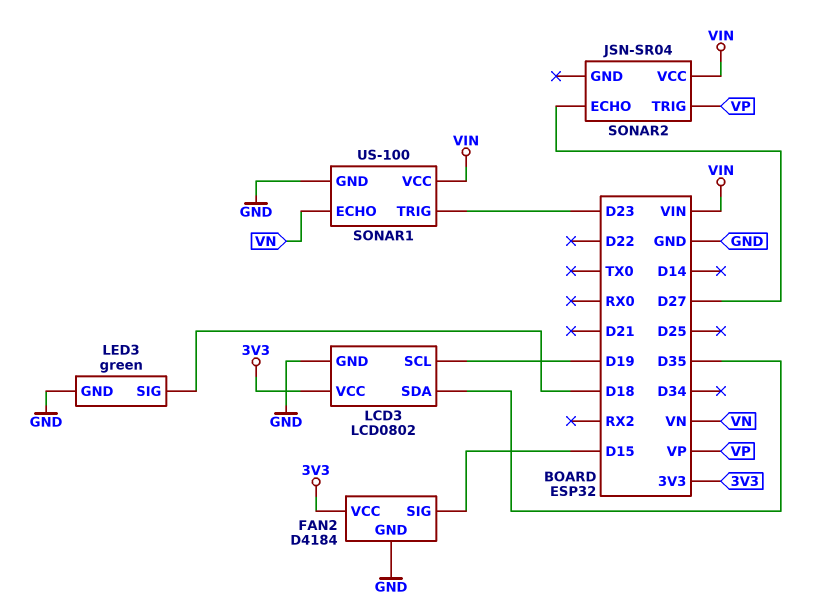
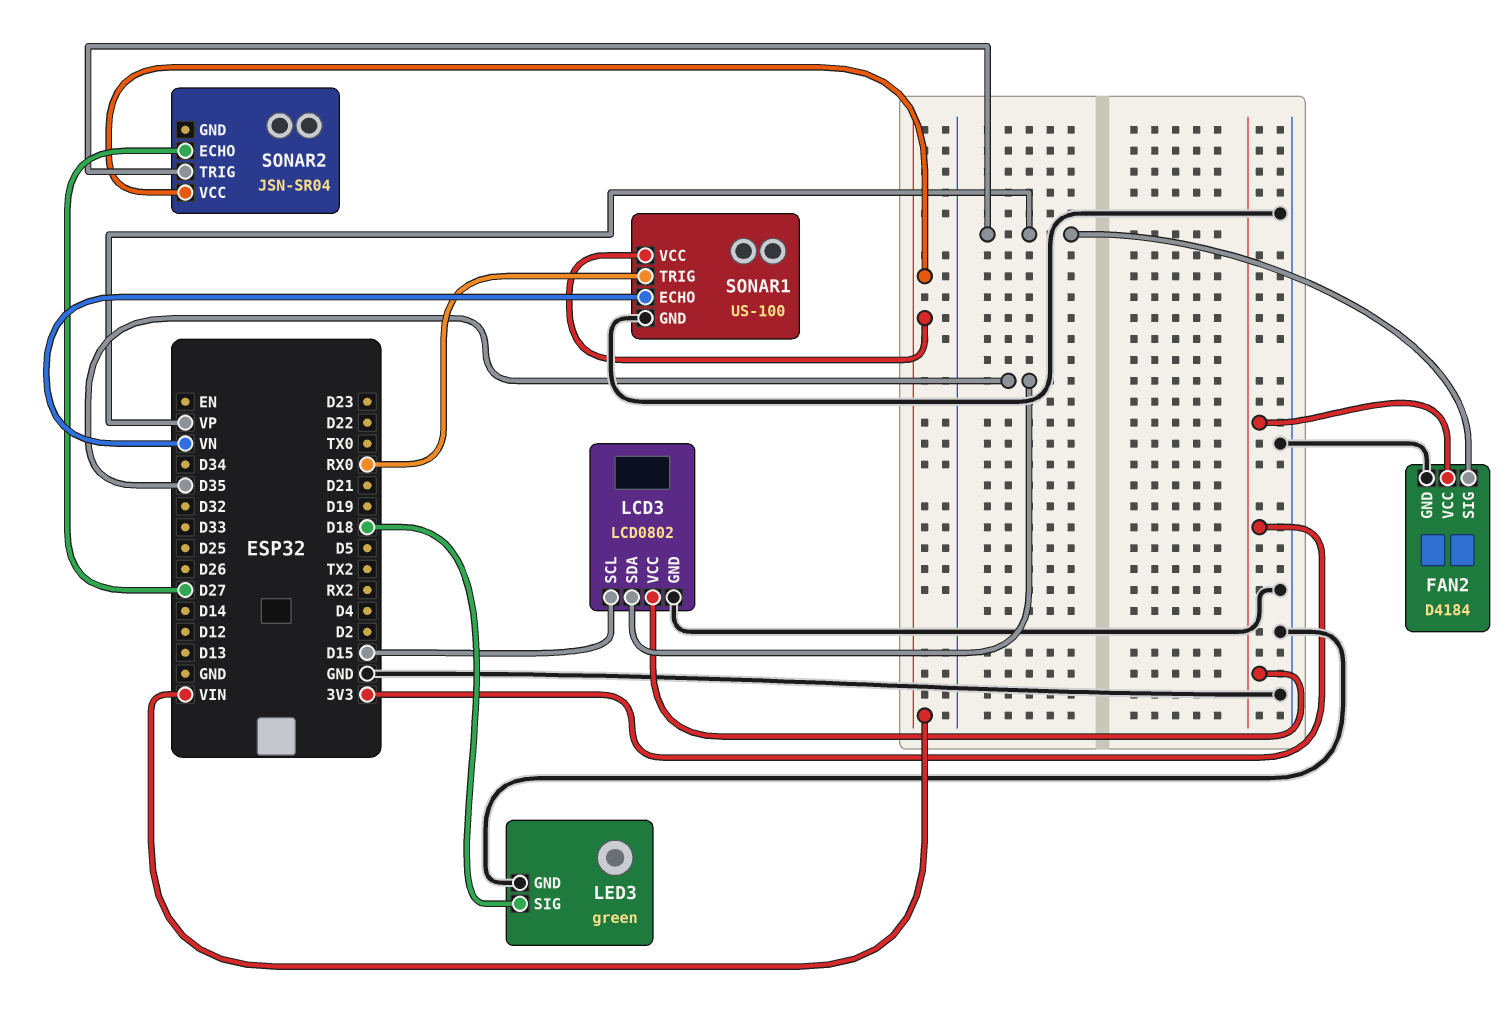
FAN2 pin SIG: D15 -> VP
LCD3 pin SCL: D19 -> D15
SONAR1 pin TRIG: D23 -> RX0

